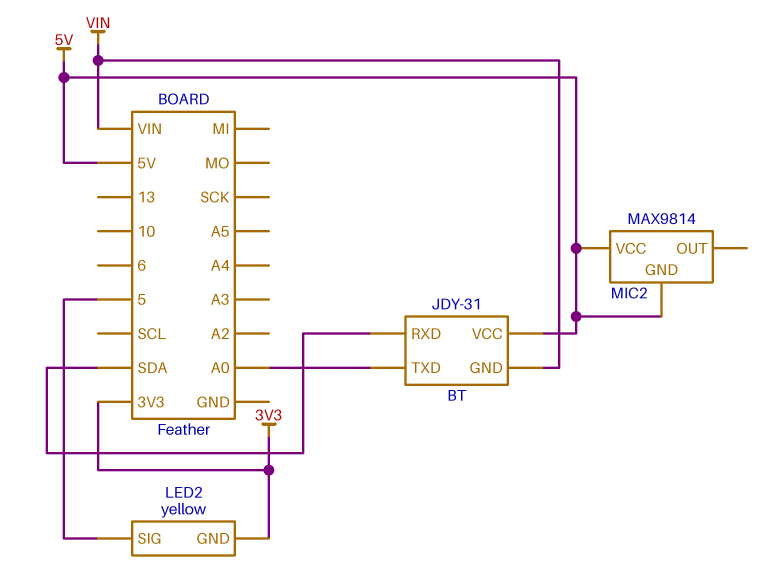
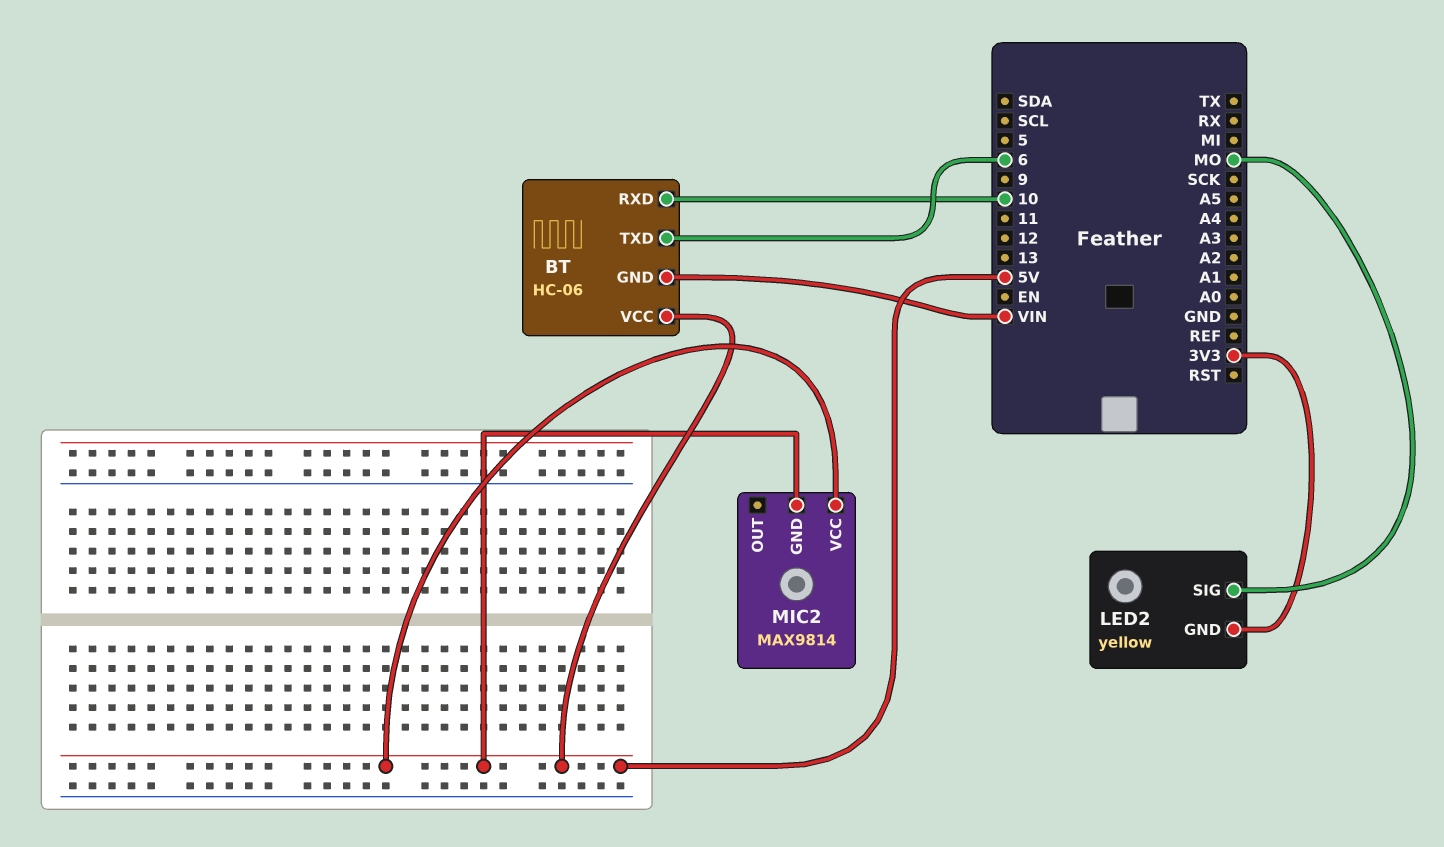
BT: JDY-31 -> HC-06
BT pin RXD: SDA -> 10
BT pin TXD: A0 -> 6
LED2 pin SIG: 5 -> MO

